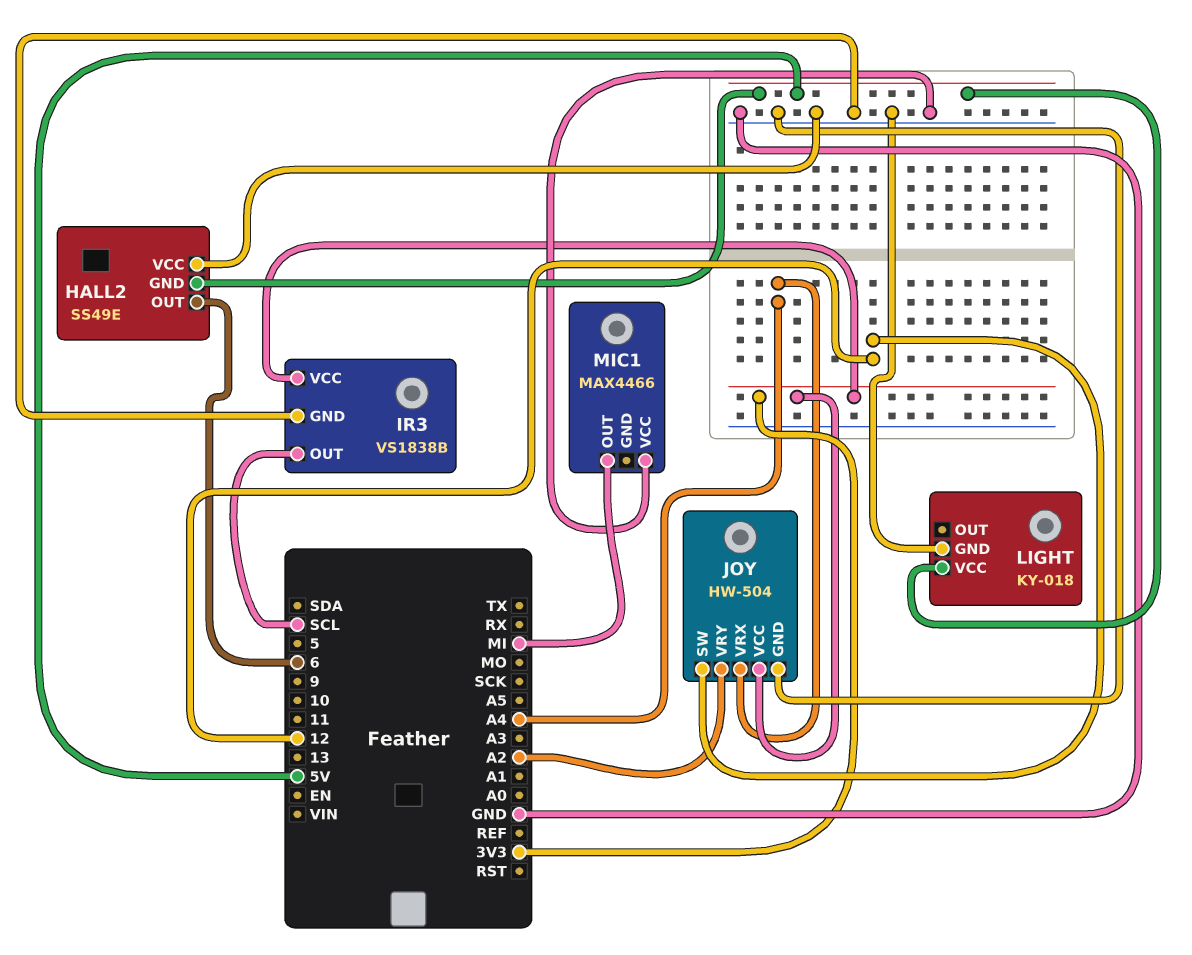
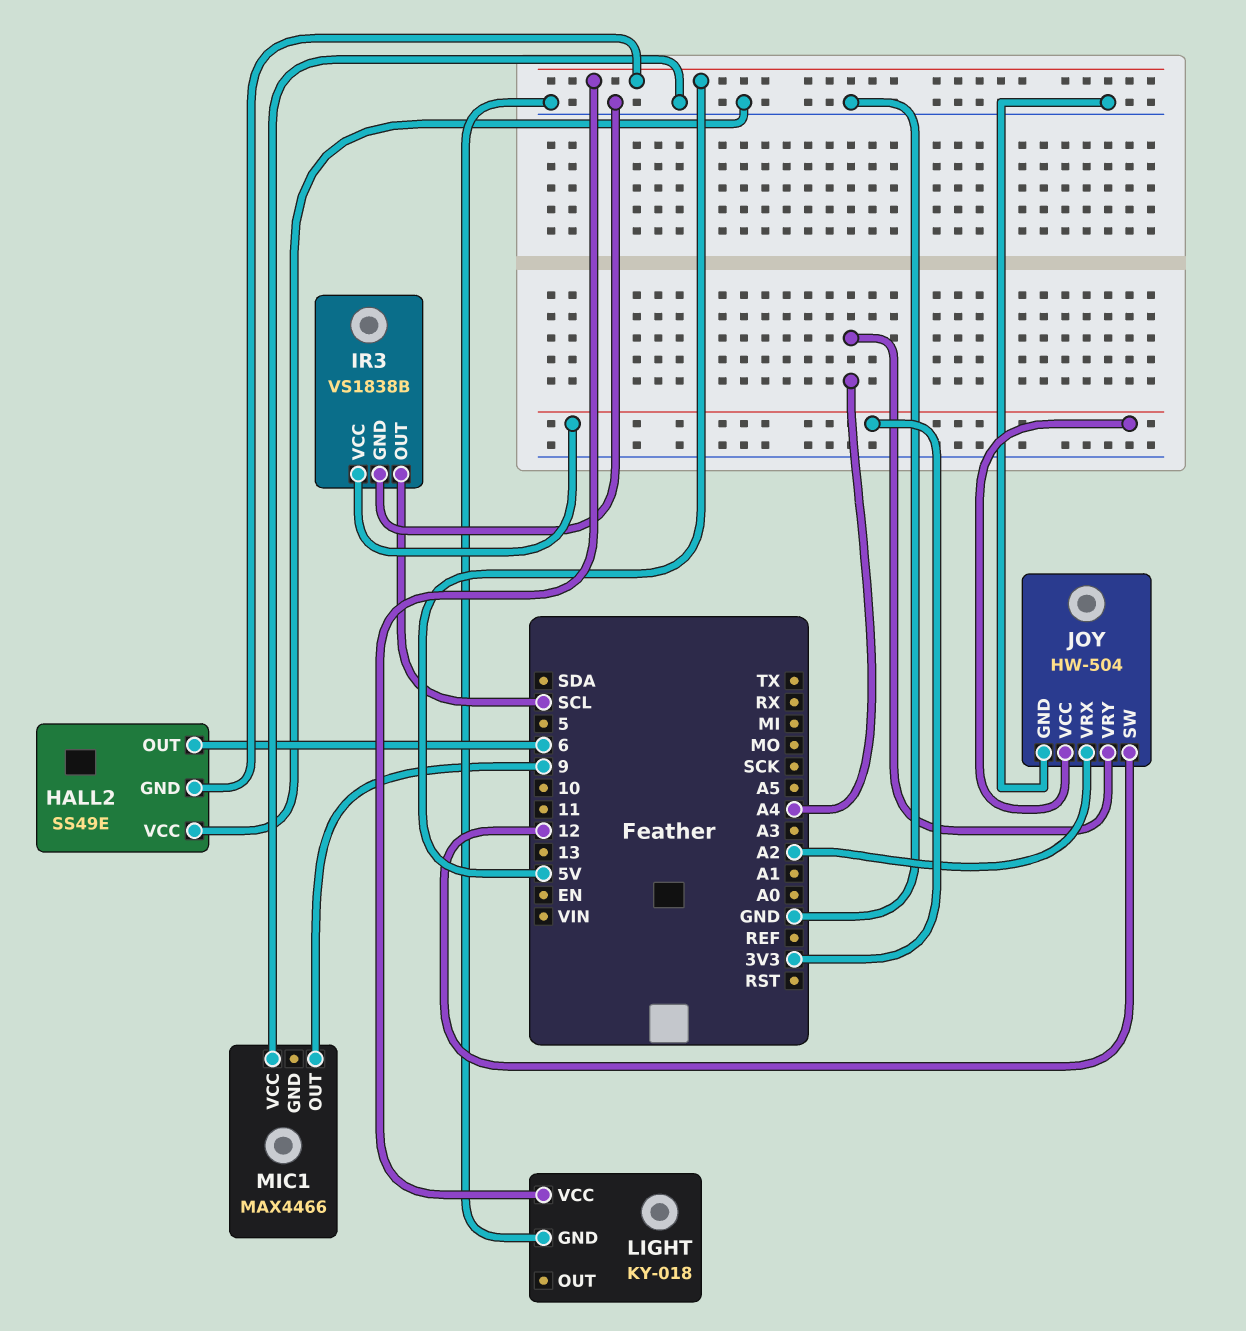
JOY pin VRX: A4 -> A2
JOY pin VRY: A2 -> A4
MIC1 pin OUT: MI -> 9

